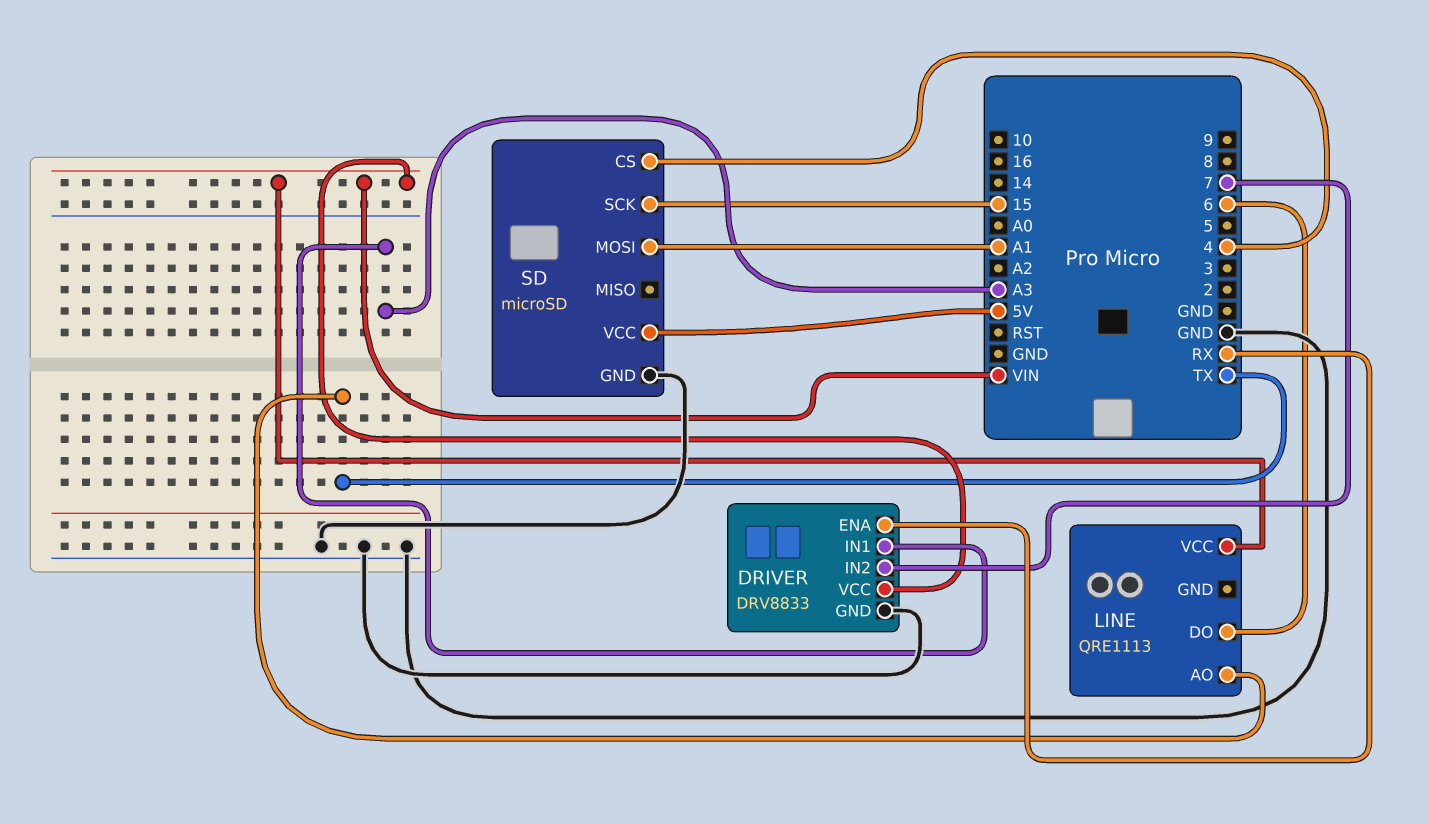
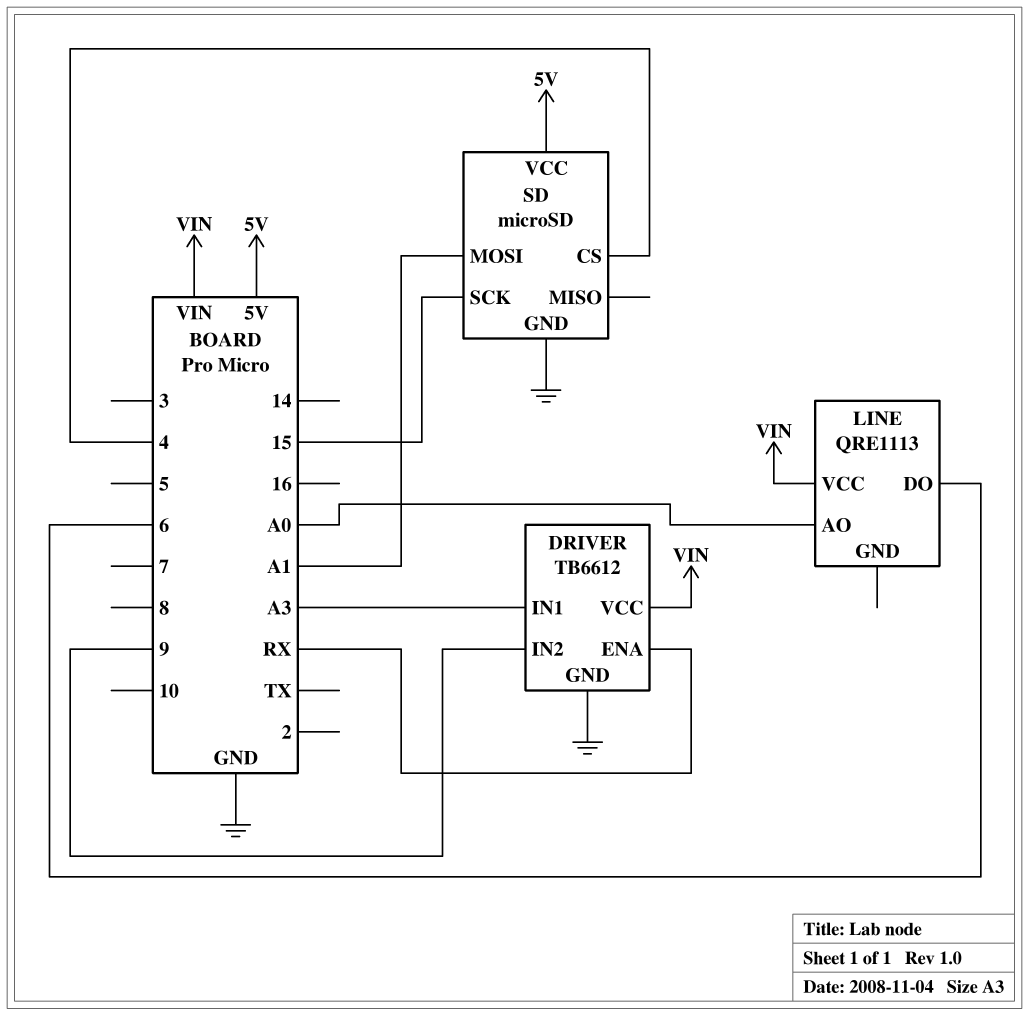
DRIVER: DRV8833 -> TB6612
DRIVER pin IN2: 7 -> 9
LINE pin AO: TX -> A0

